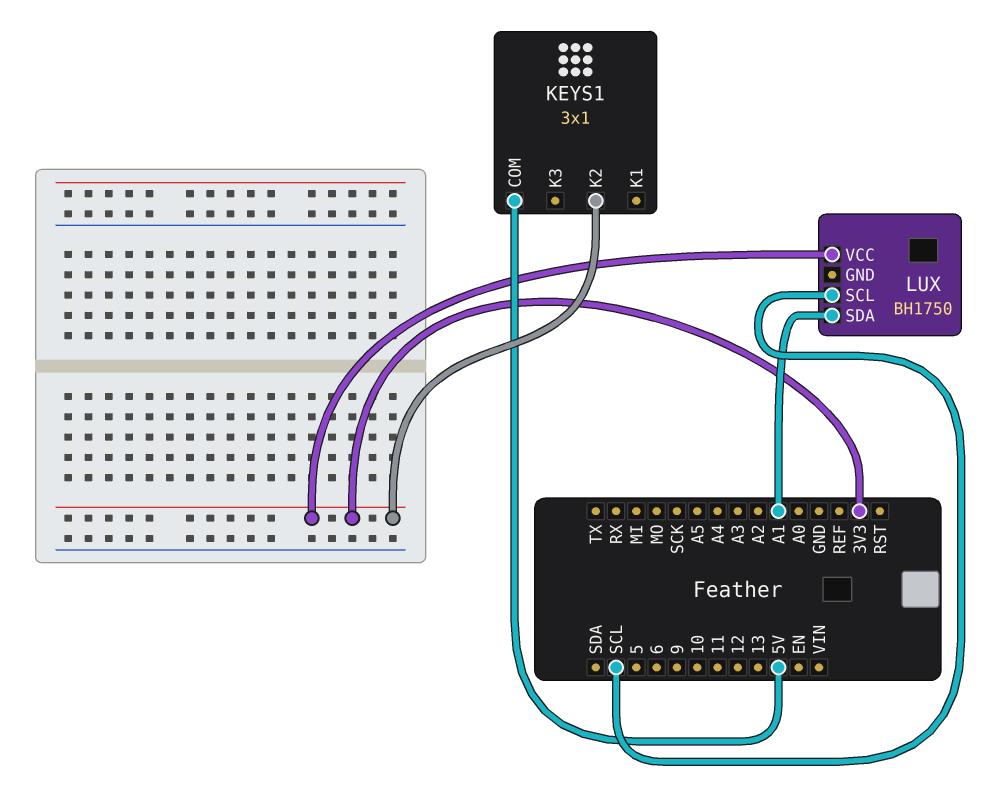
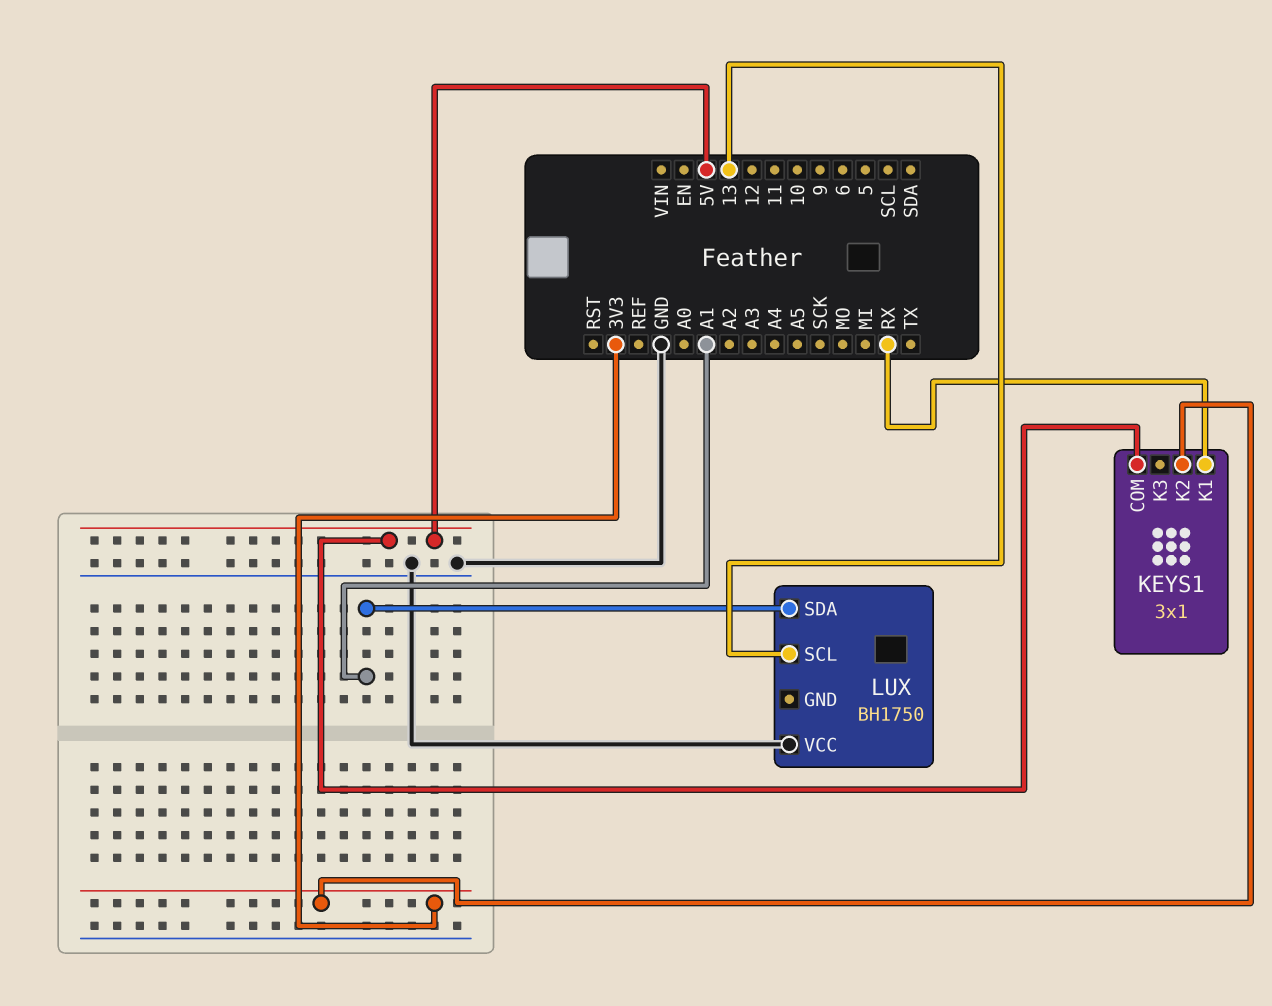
KEYS1 pin K1: none -> RX
LUX pin SCL: SCL -> 13
LUX pin VCC: 3V3 -> GND

